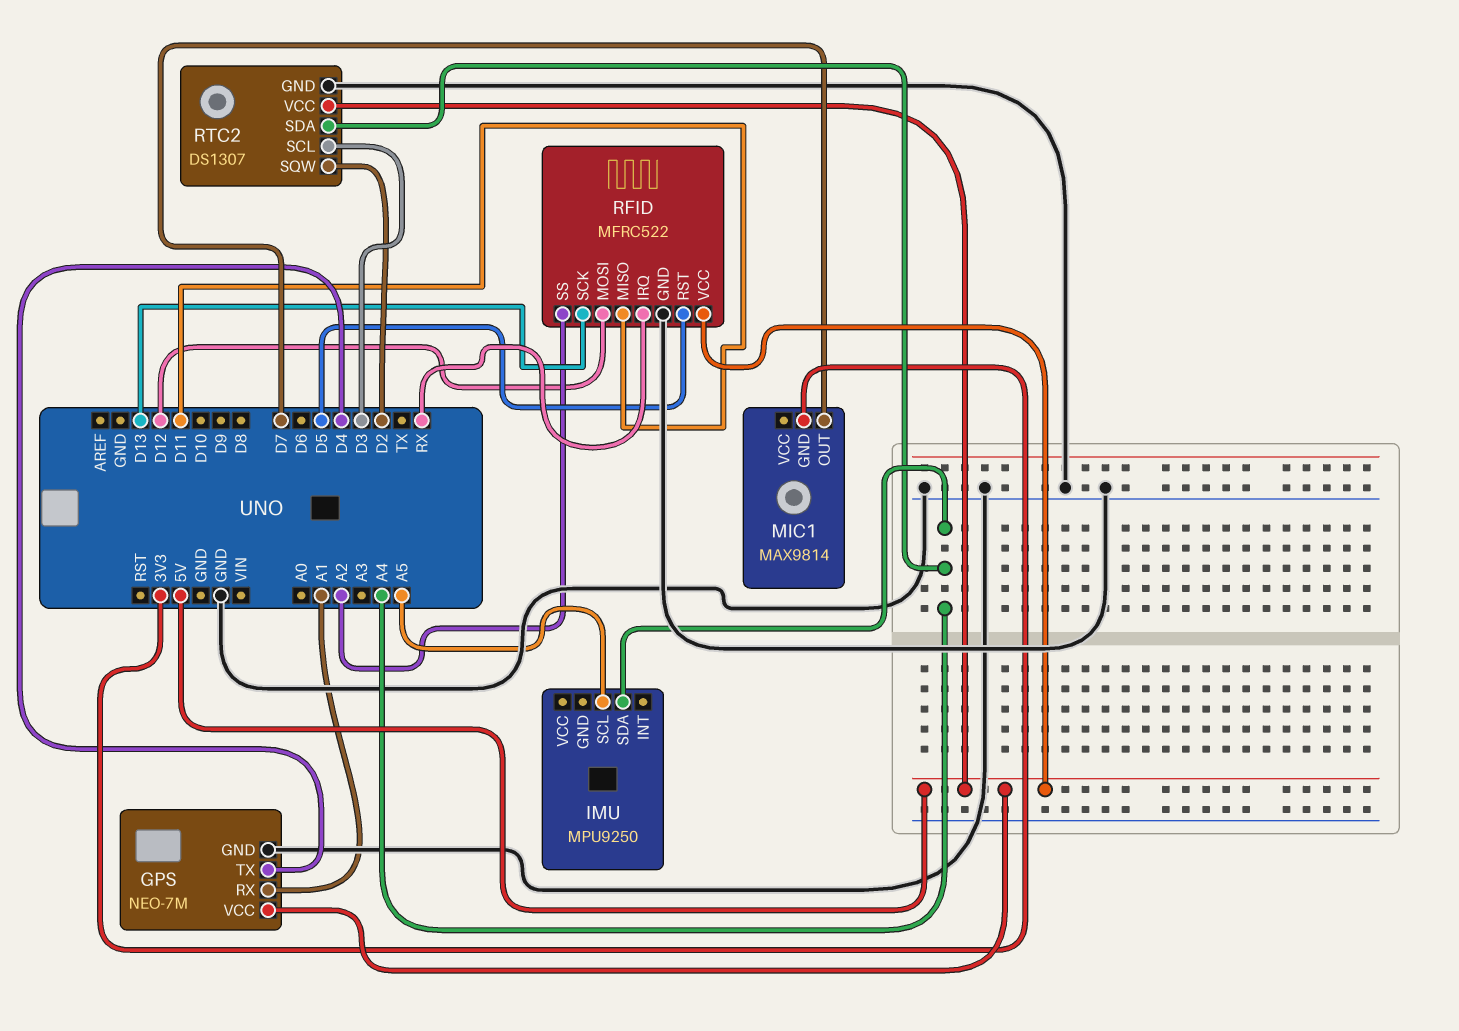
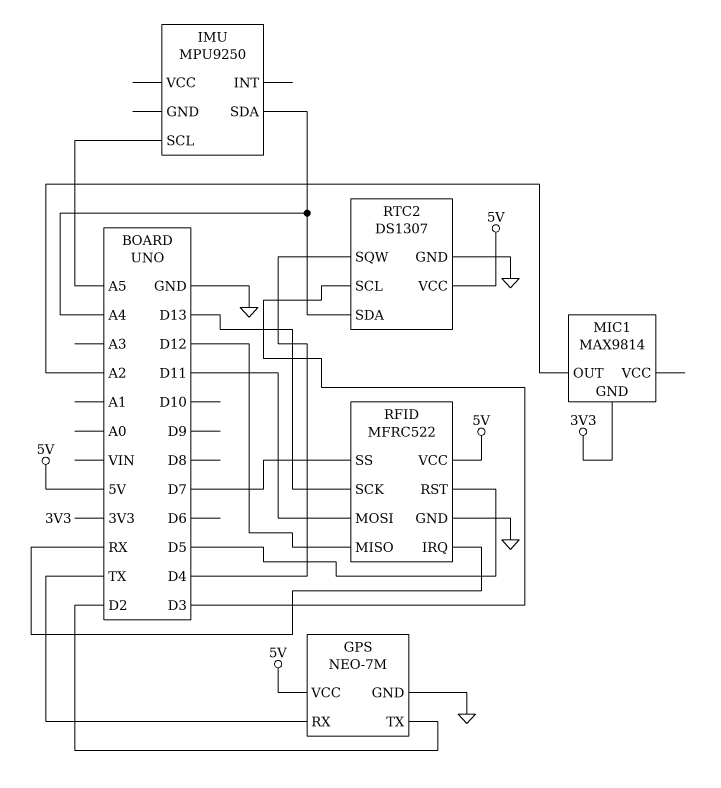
GPS pin RX: A1 -> TX
GPS pin TX: D4 -> D2
MIC1 pin OUT: D7 -> A2
RFID pin MISO: D11 -> D12
RFID pin MOSI: D12 -> D11
RFID pin SS: A2 -> D7
RTC2 pin SQW: D2 -> D4

